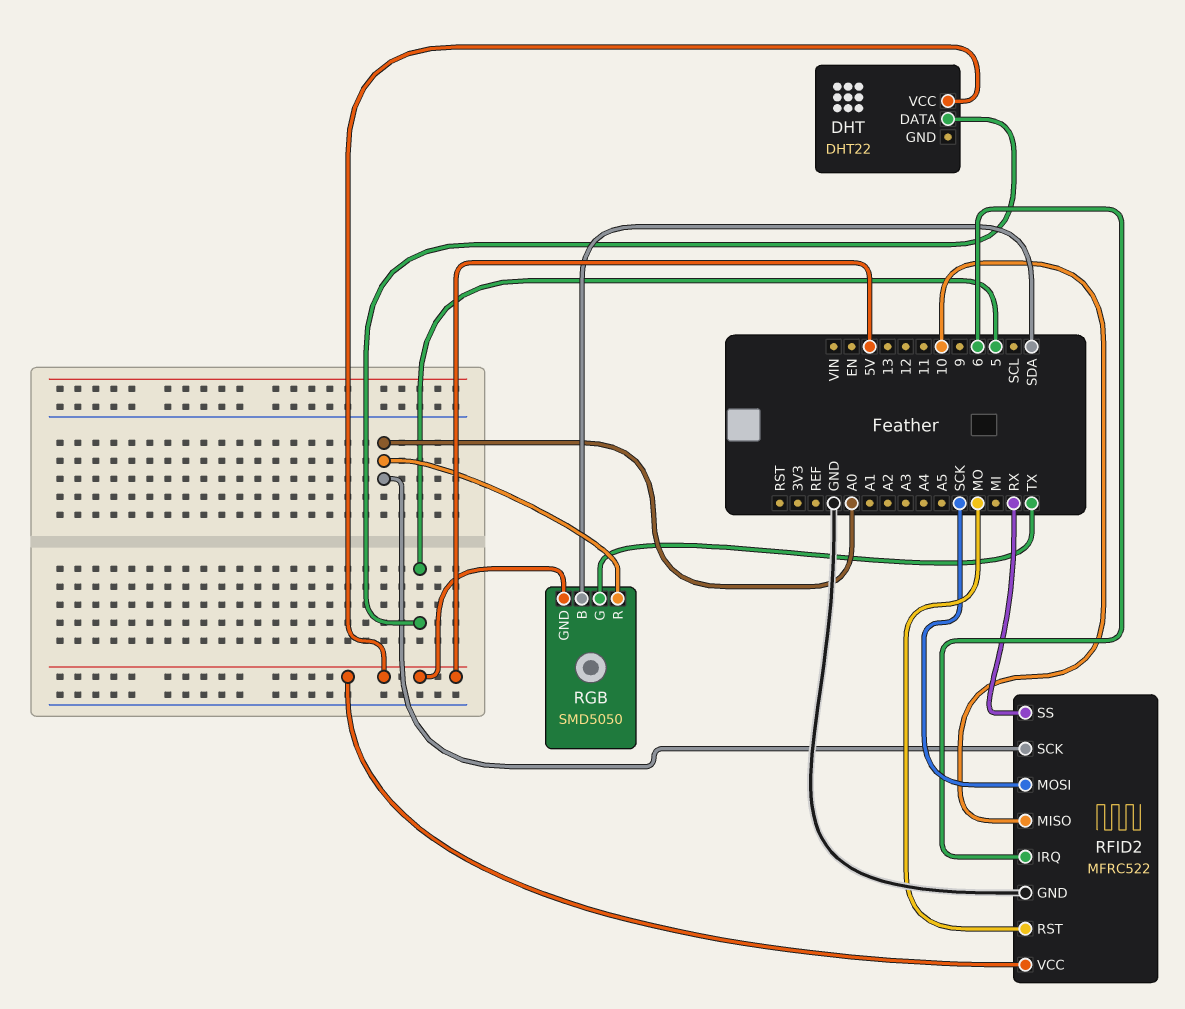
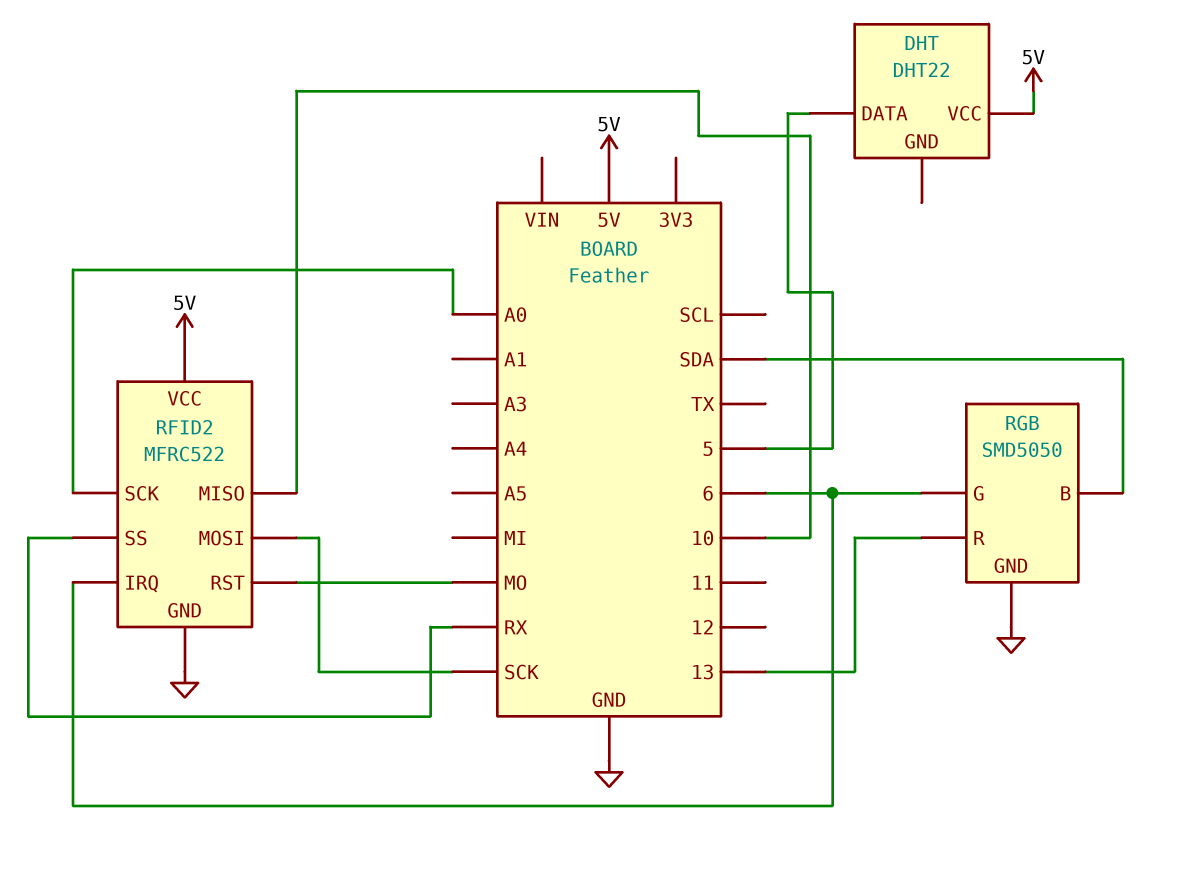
RGB pin G: TX -> 6
RGB pin GND: 5V -> GND
RGB pin R: A0 -> 13

